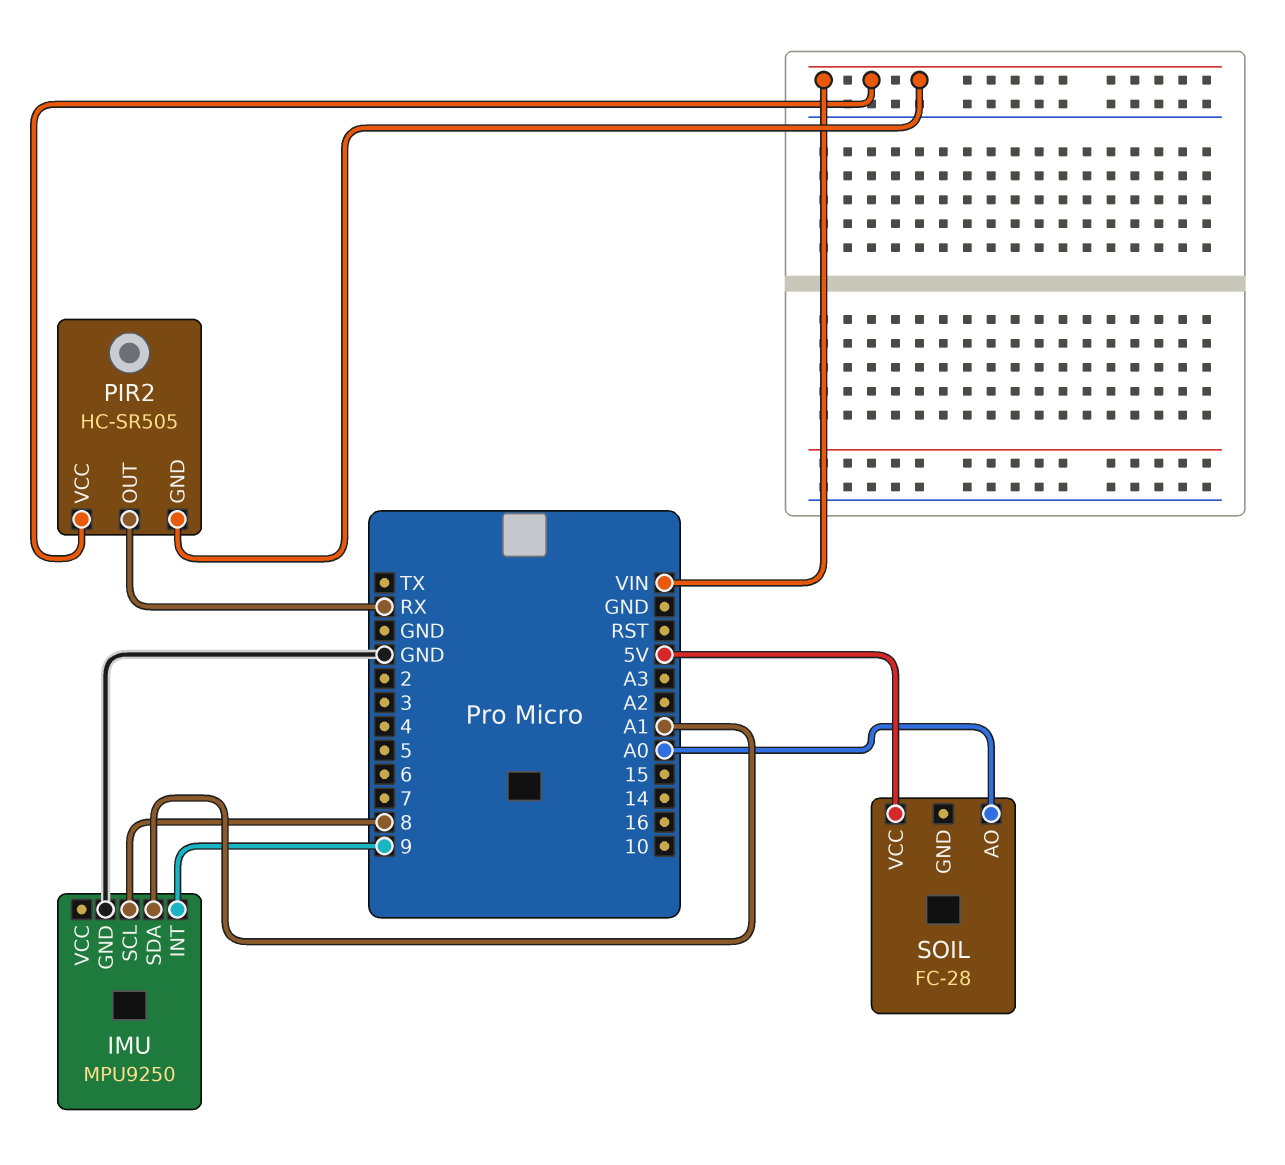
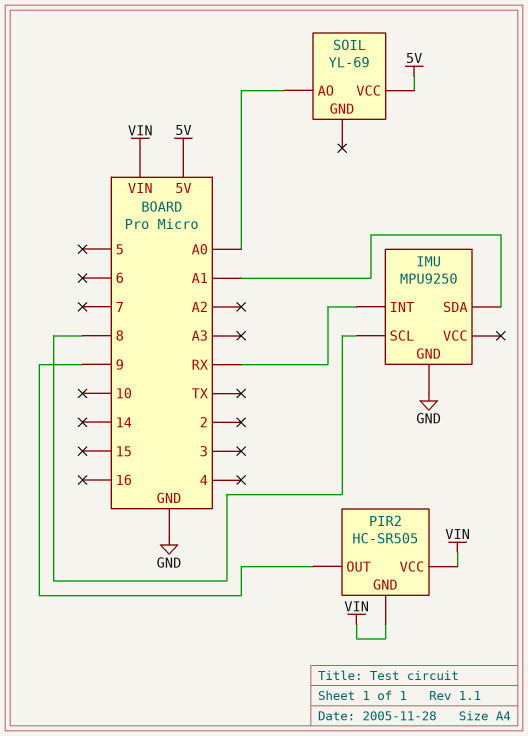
IMU pin INT: 9 -> RX
PIR2 pin OUT: RX -> 9
SOIL: FC-28 -> YL-69

